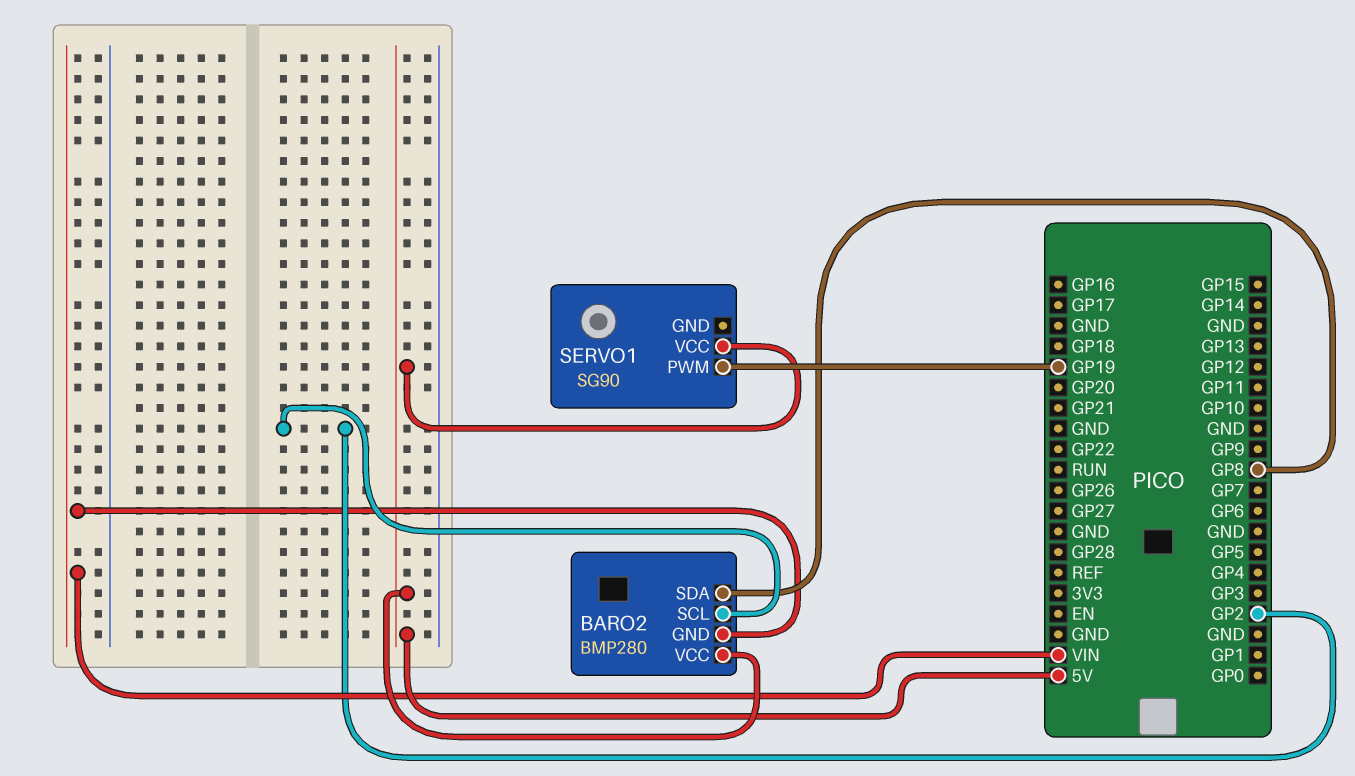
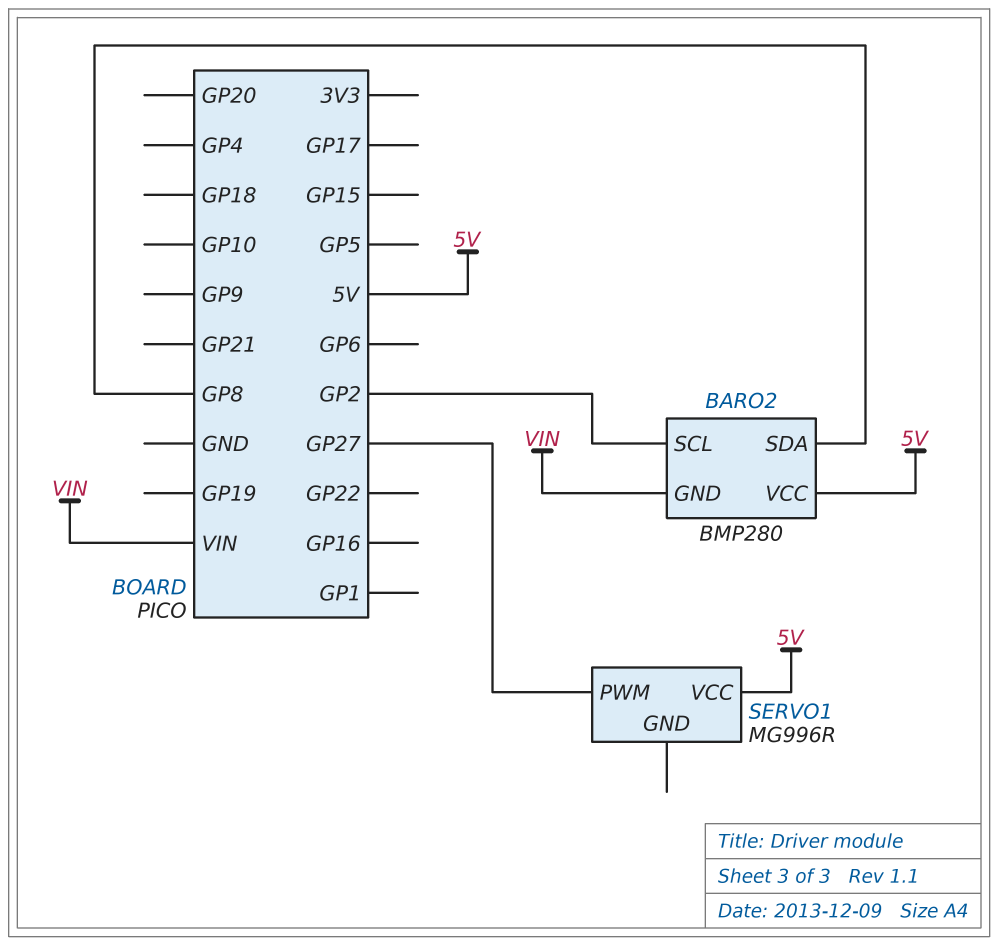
SERVO1: SG90 -> MG996R
SERVO1 pin PWM: GP19 -> GP27

